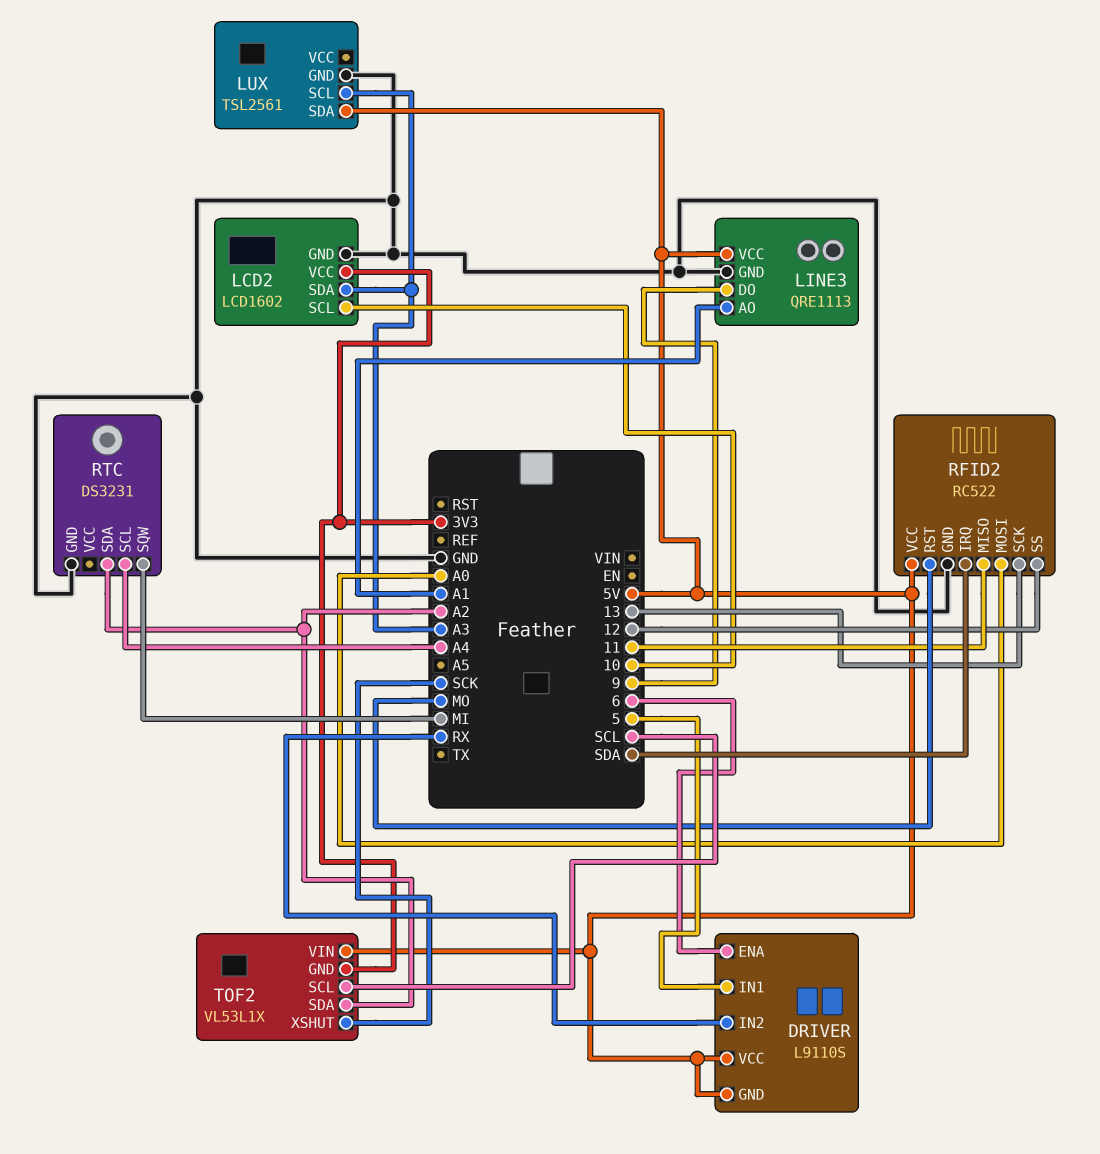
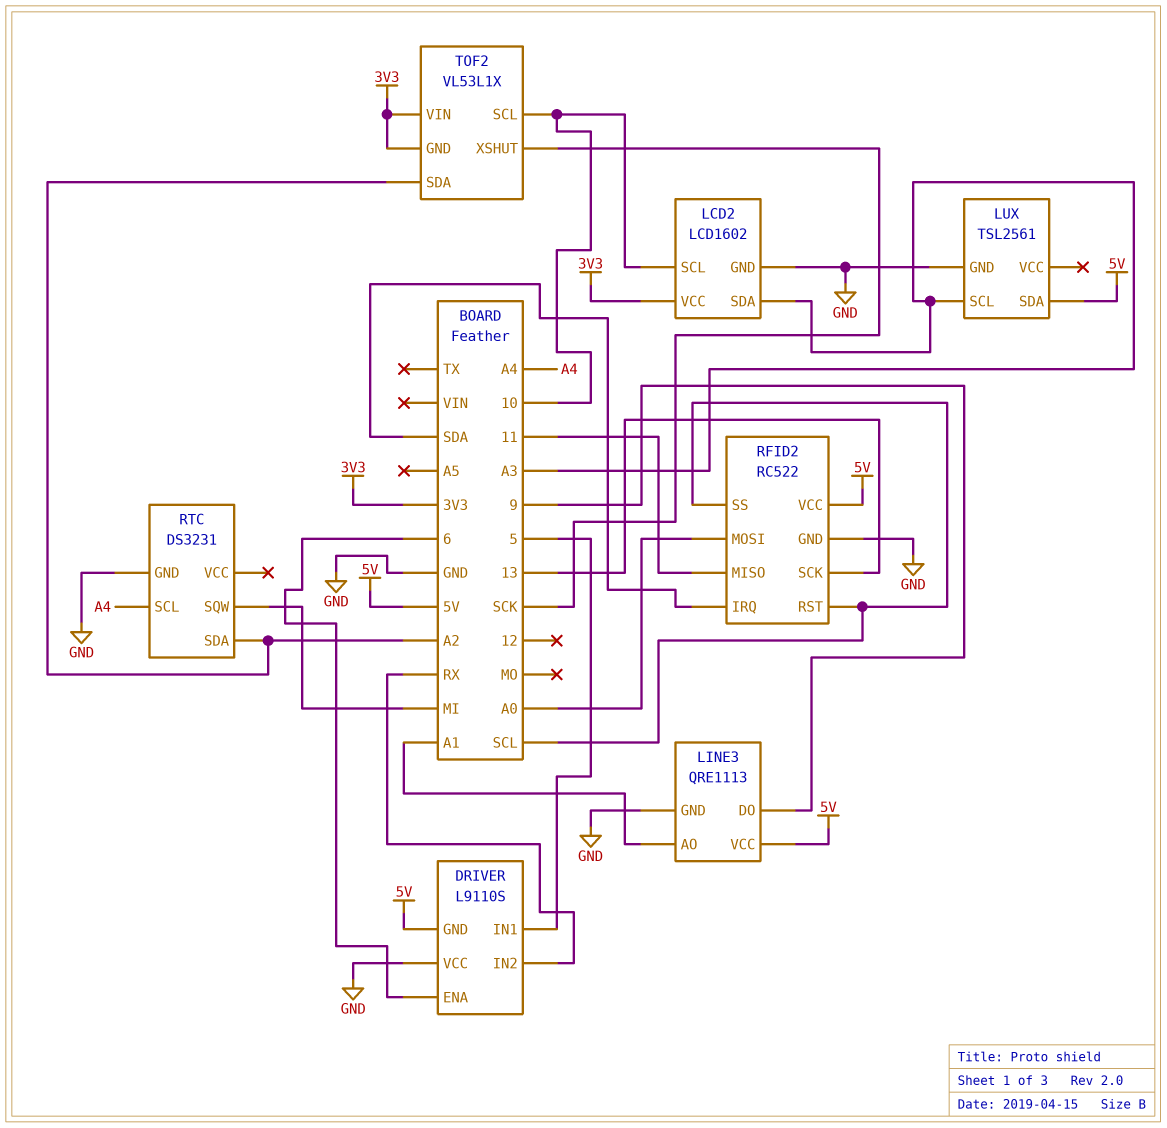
DRIVER pin VCC: 5V -> GND
RFID2 pin RST: MO -> SCL
RFID2 pin SS: 12 -> SCL
TOF2 pin SCL: SCL -> 10
TOF2 pin VIN: 5V -> 3V3

